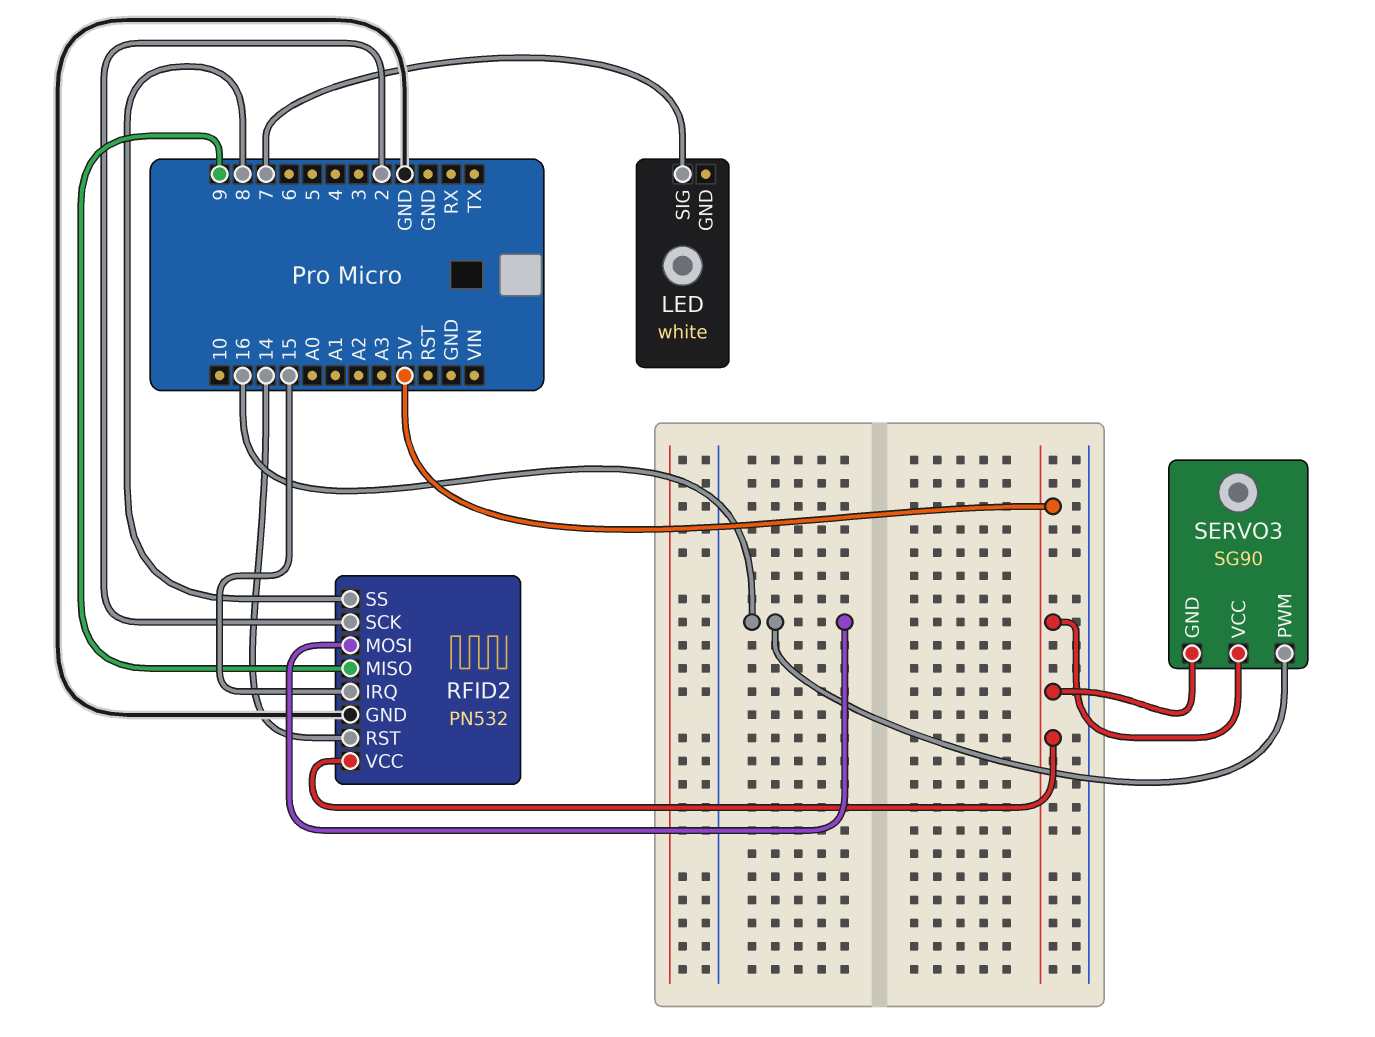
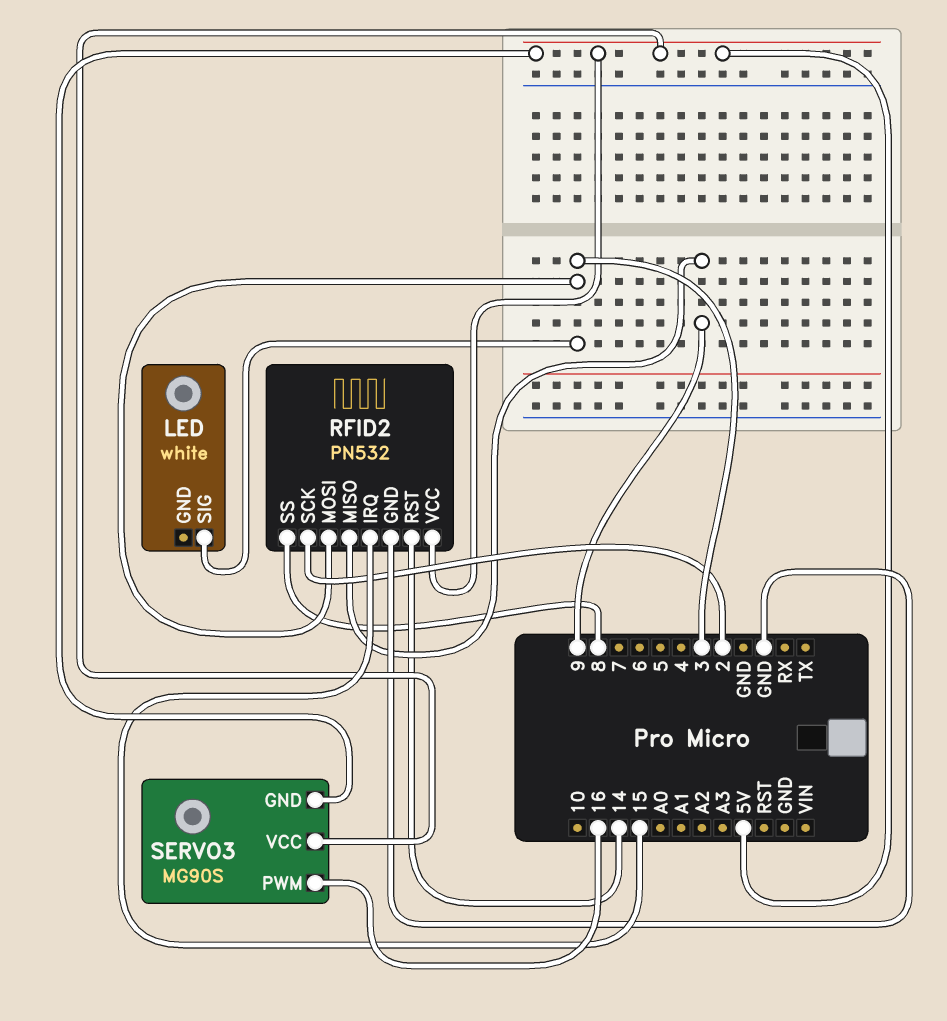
LED pin SIG: 7 -> 3
RFID2 pin MOSI: 16 -> 3
SERVO3: SG90 -> MG90S

